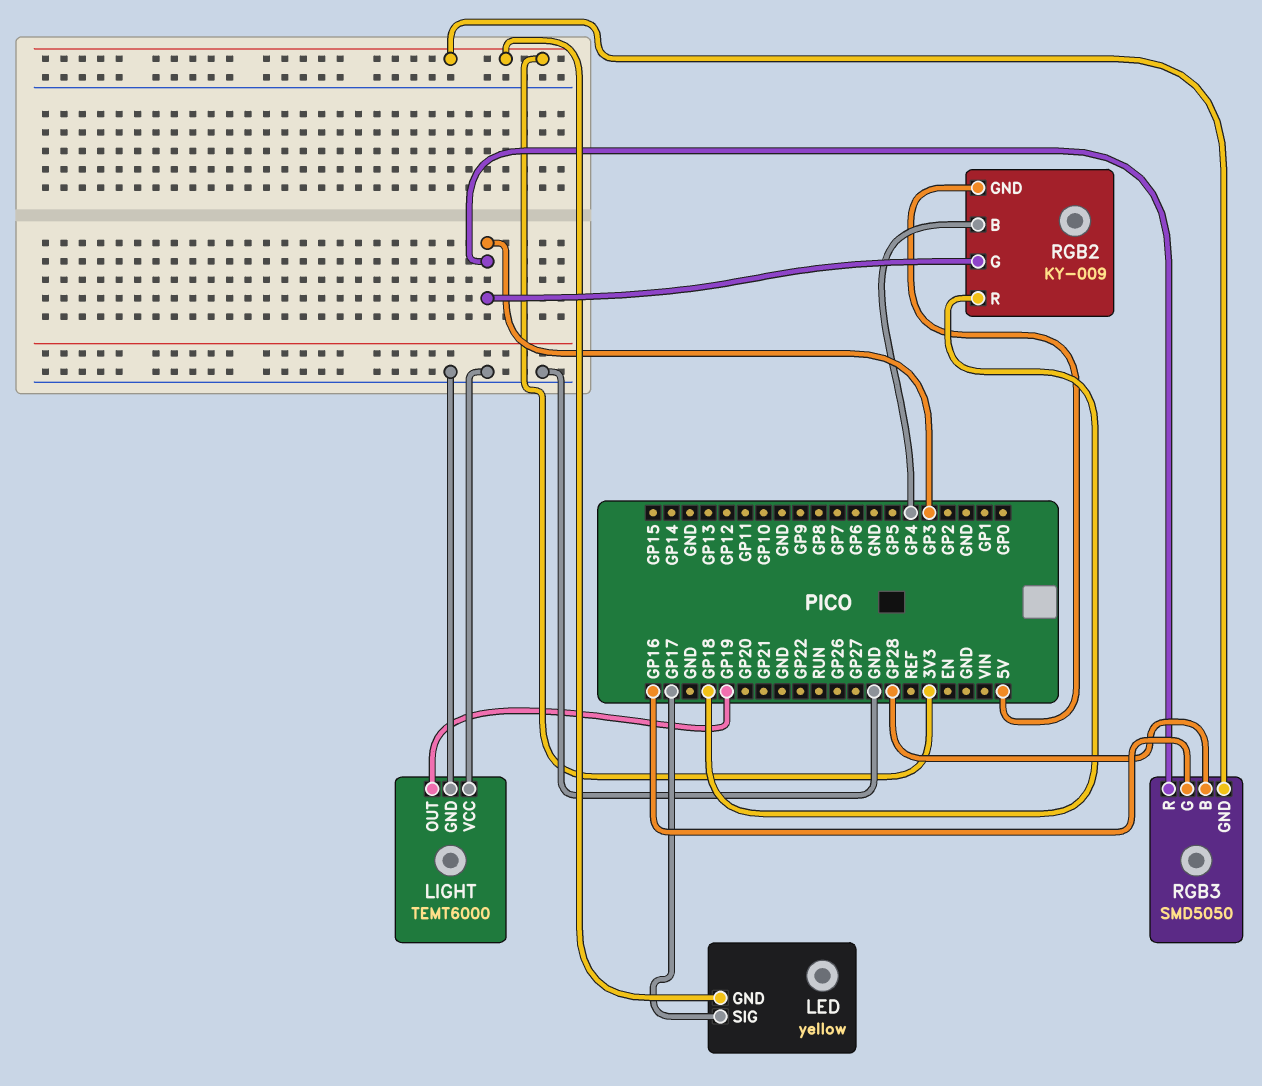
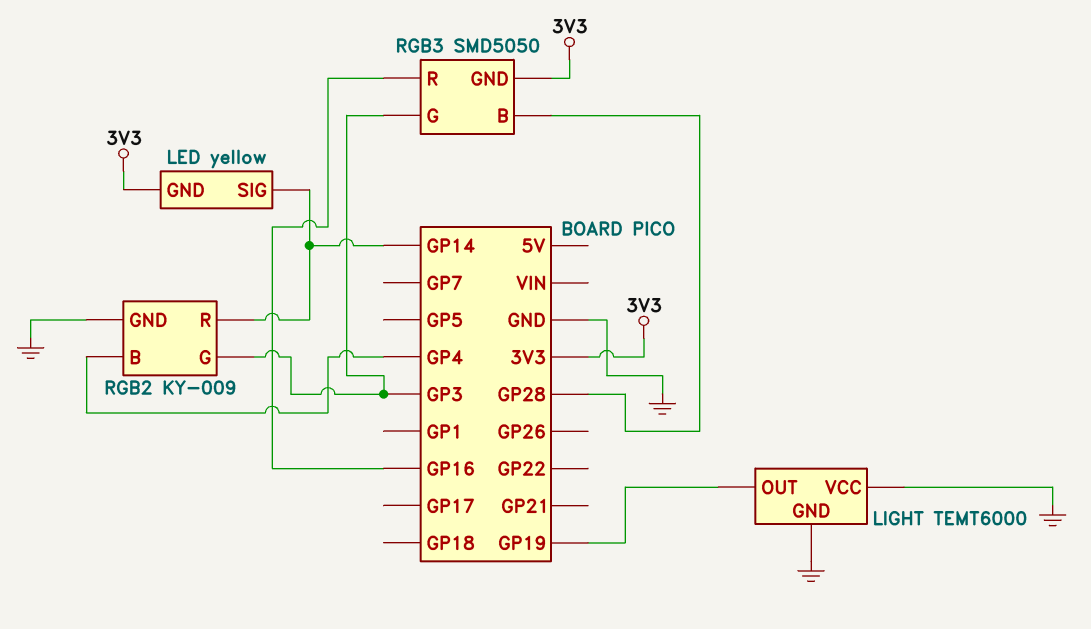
LED pin SIG: GP17 -> GP14
RGB2 pin GND: 5V -> GND
RGB2 pin R: GP18 -> GP14
RGB3 pin G: GP16 -> GP3
RGB3 pin R: GP3 -> GP16

